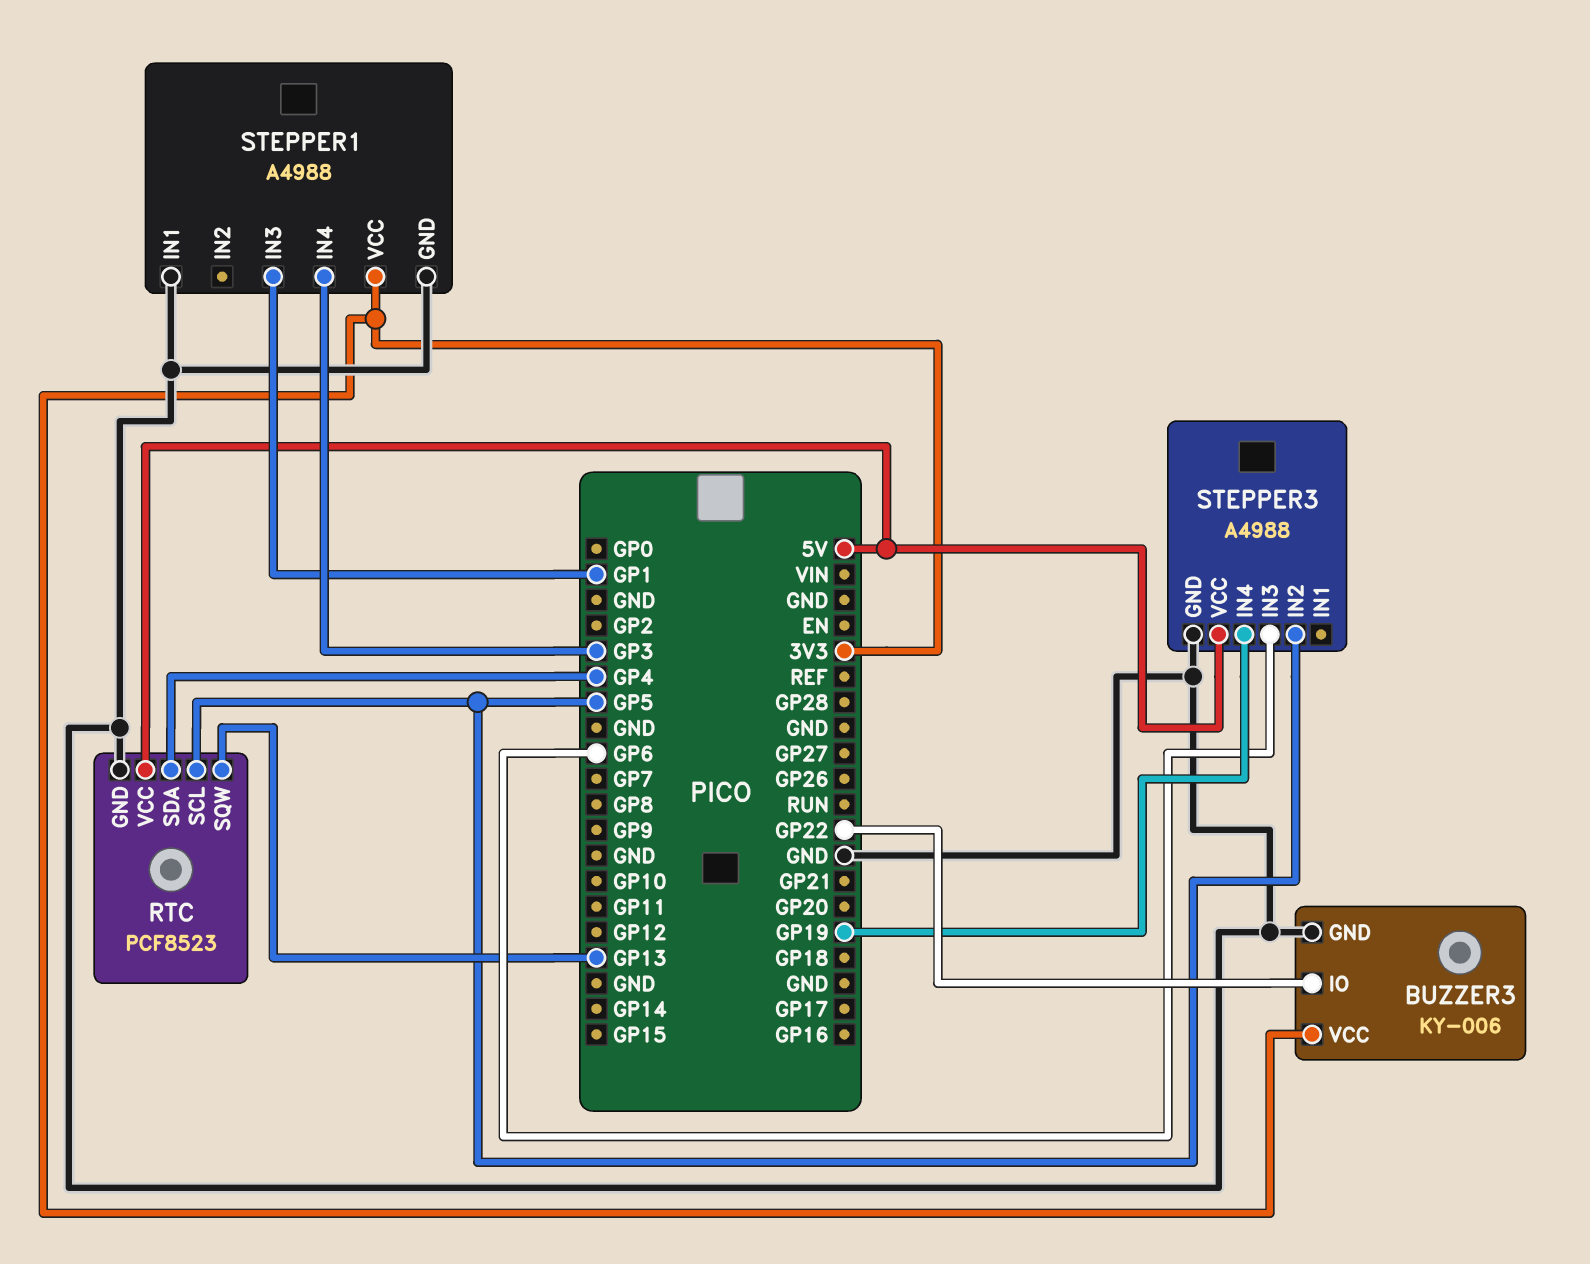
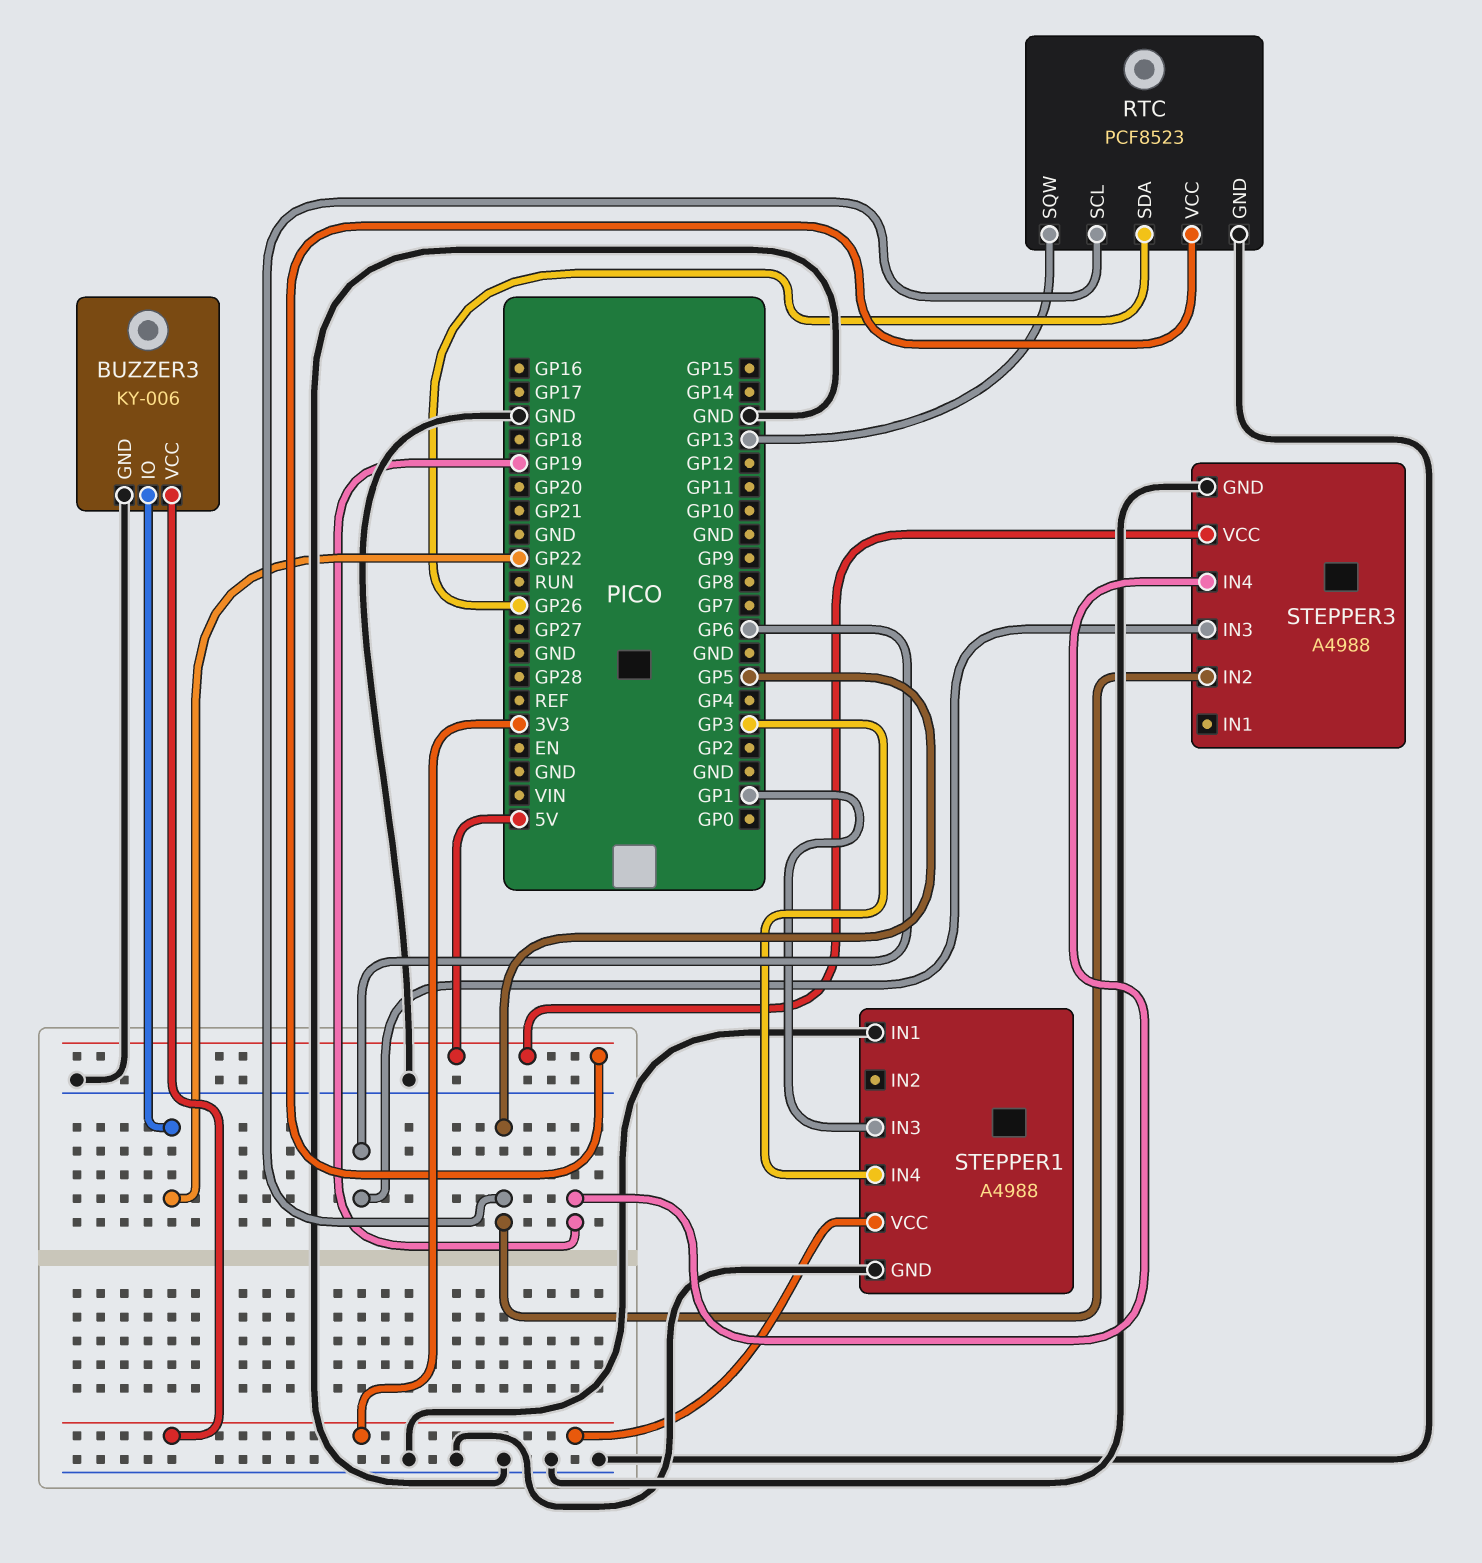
RTC pin SDA: GP4 -> GP26

